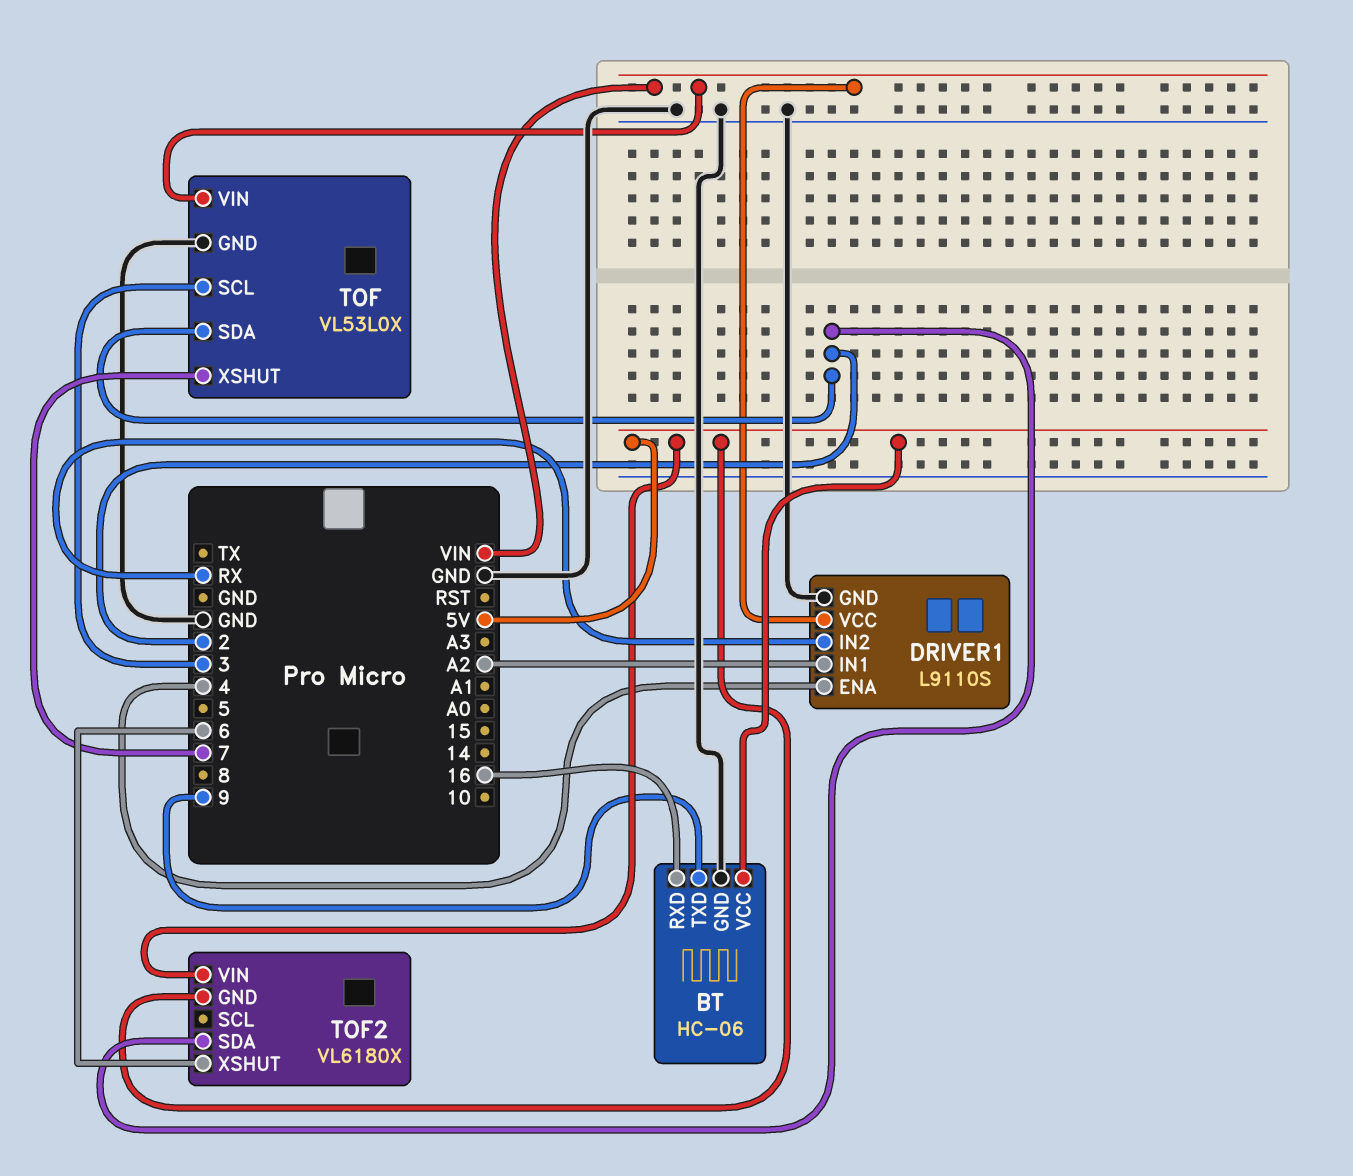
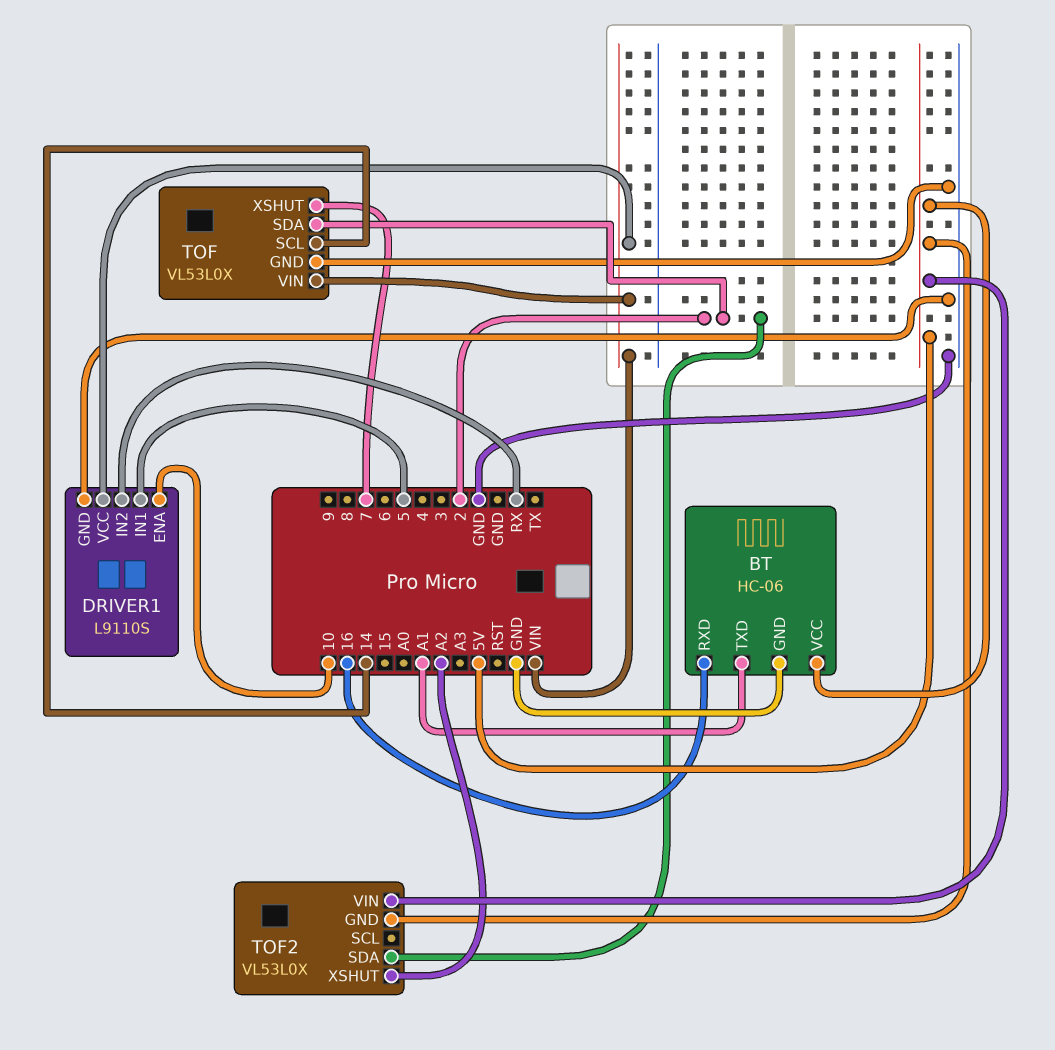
BT pin TXD: 9 -> A1
DRIVER1 pin ENA: 4 -> 10
DRIVER1 pin IN1: A2 -> 5
TOF pin SCL: 3 -> 14
TOF2: VL6180X -> VL53L0X
TOF2 pin XSHUT: 6 -> A2

